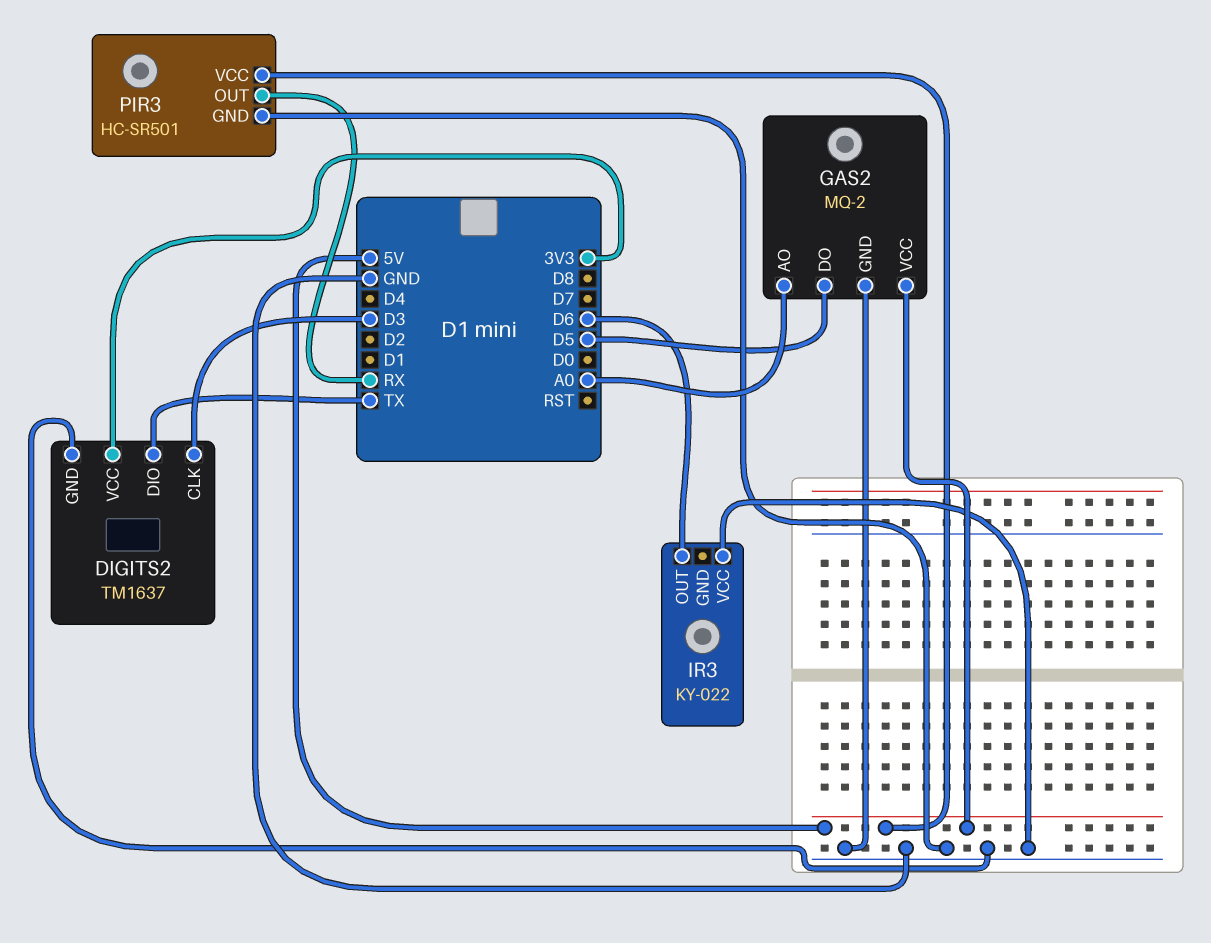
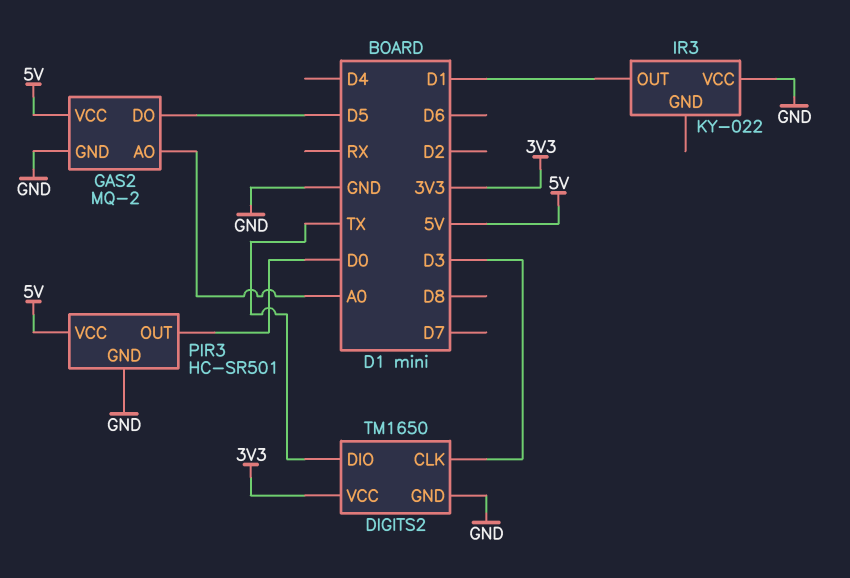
DIGITS2: TM1637 -> TM1650
IR3 pin OUT: D6 -> D1
PIR3 pin OUT: RX -> D0

